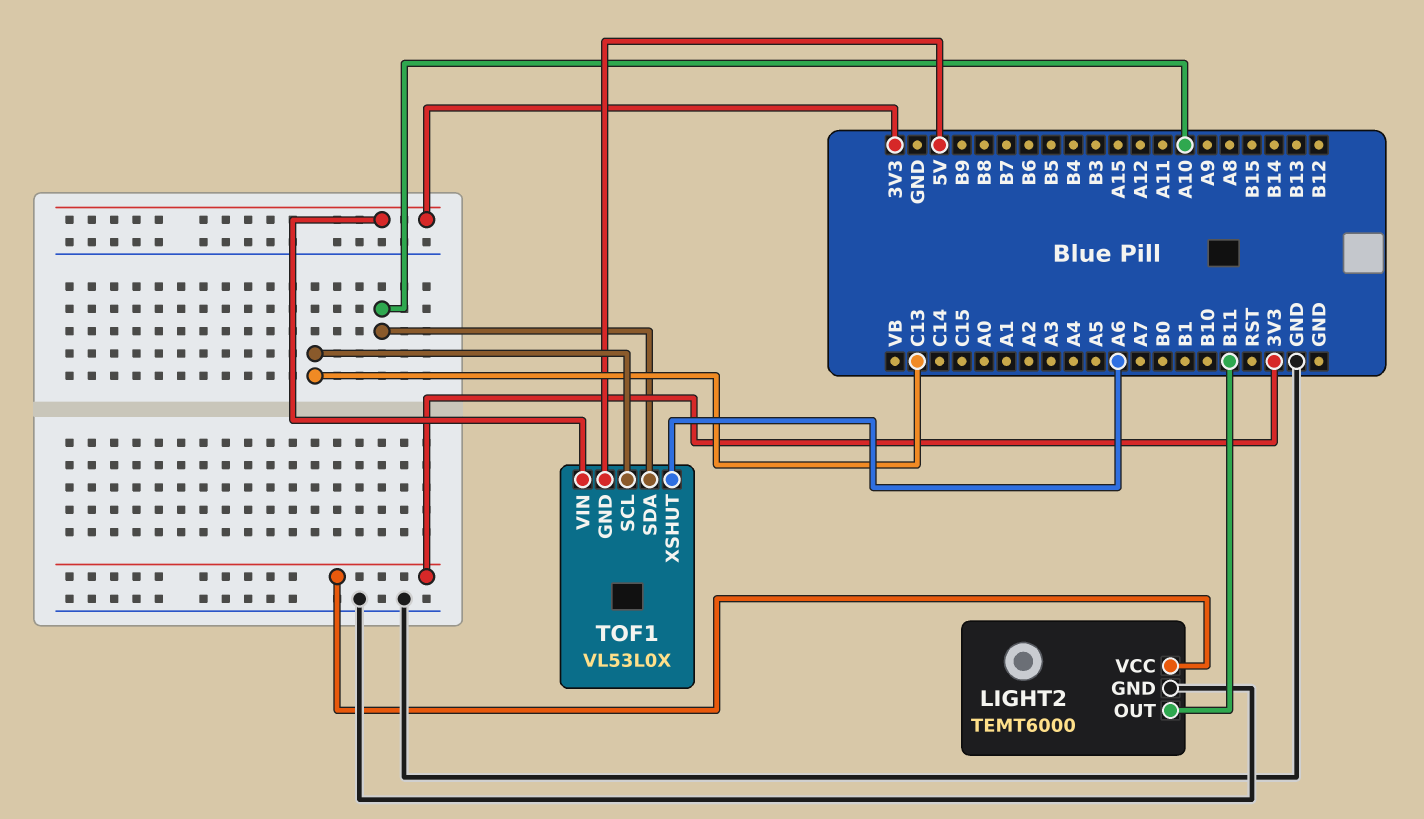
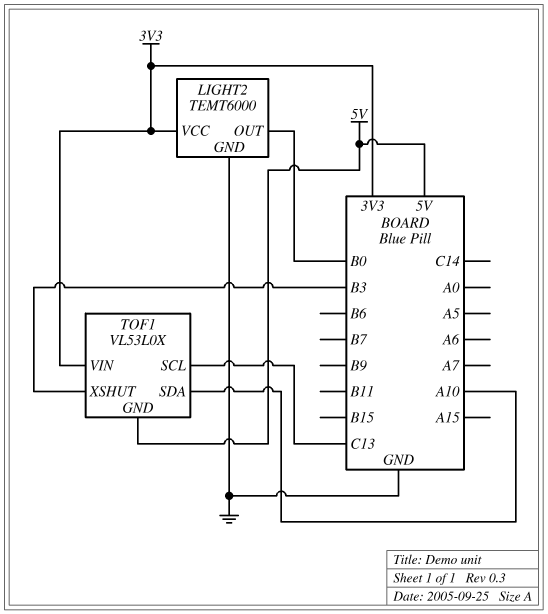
LIGHT2 pin OUT: B11 -> B0
TOF1 pin XSHUT: A6 -> B3

